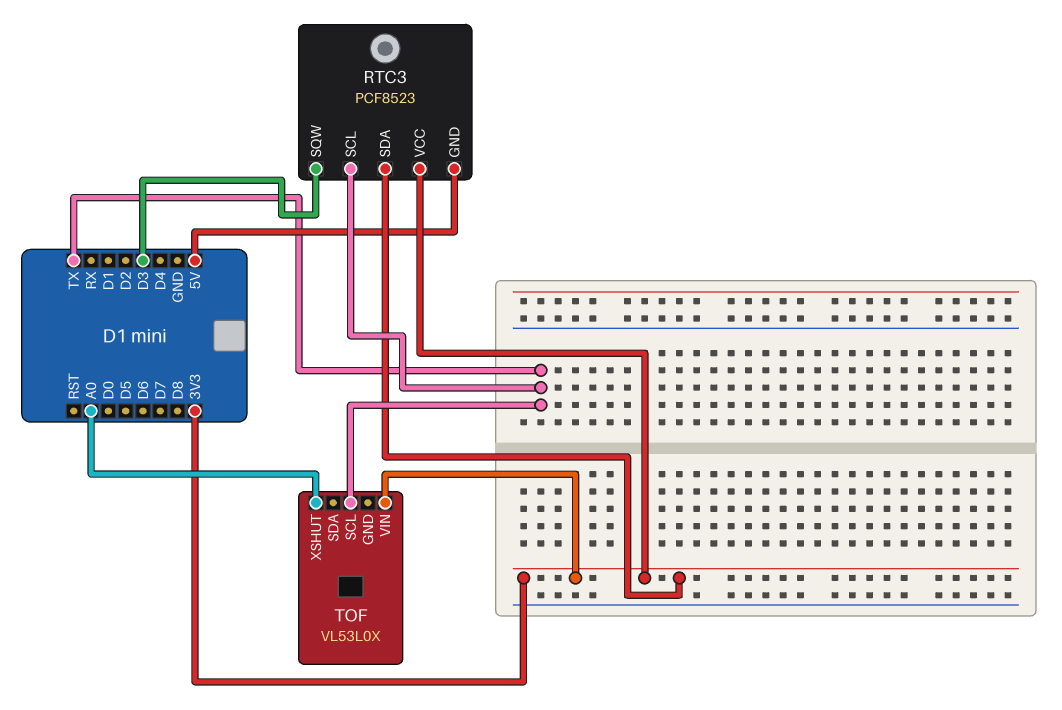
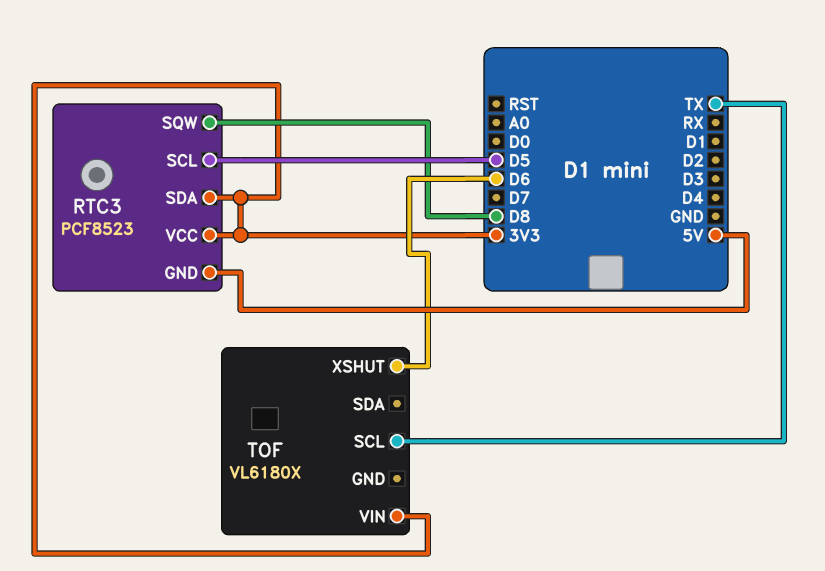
RTC3 pin SCL: TX -> D5
RTC3 pin SQW: D3 -> D8
TOF: VL53L0X -> VL6180X
TOF pin XSHUT: A0 -> D6

